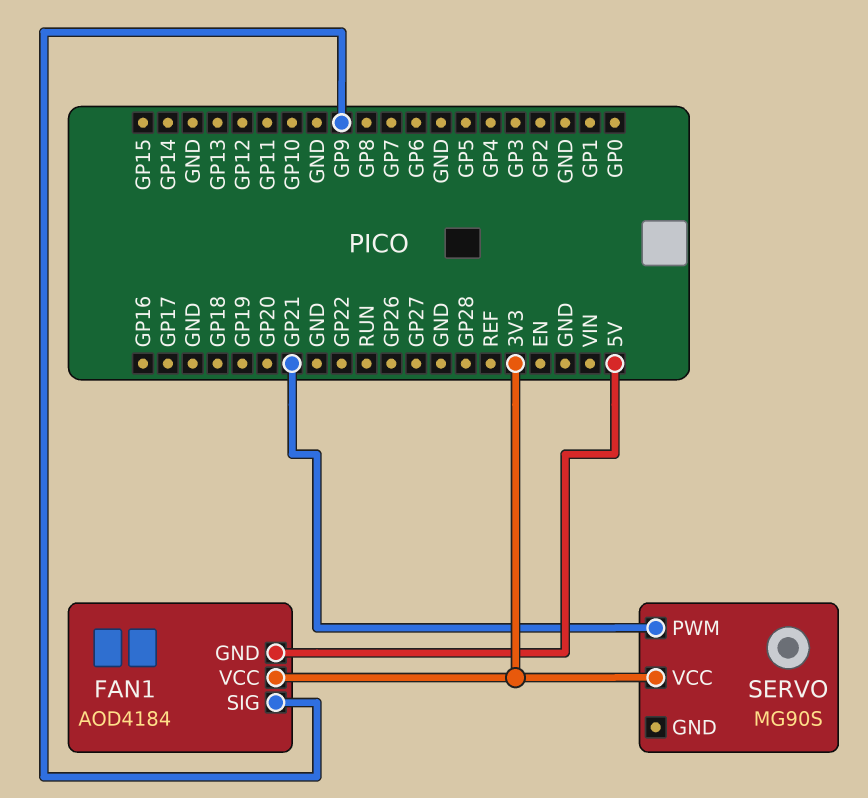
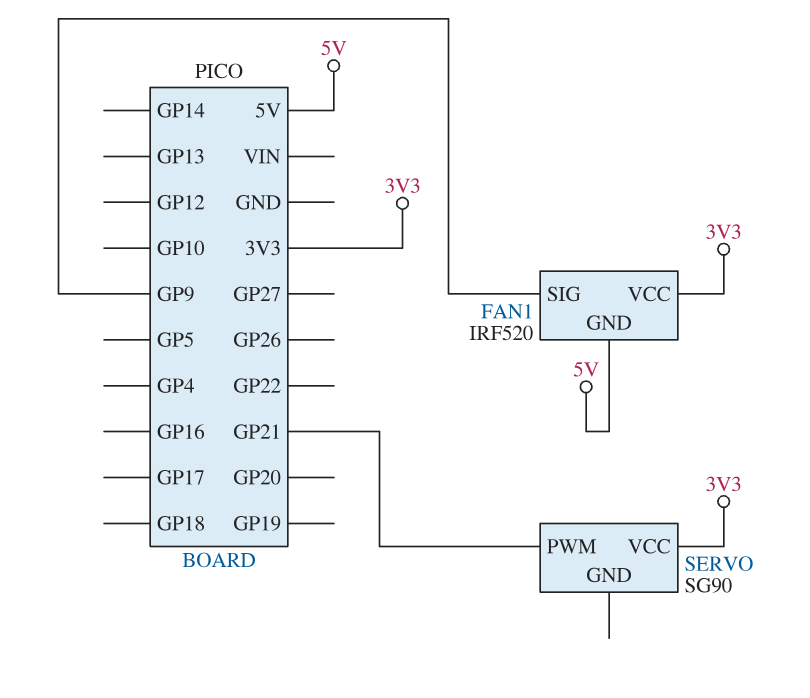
FAN1: AOD4184 -> IRF520
SERVO: MG90S -> SG90

